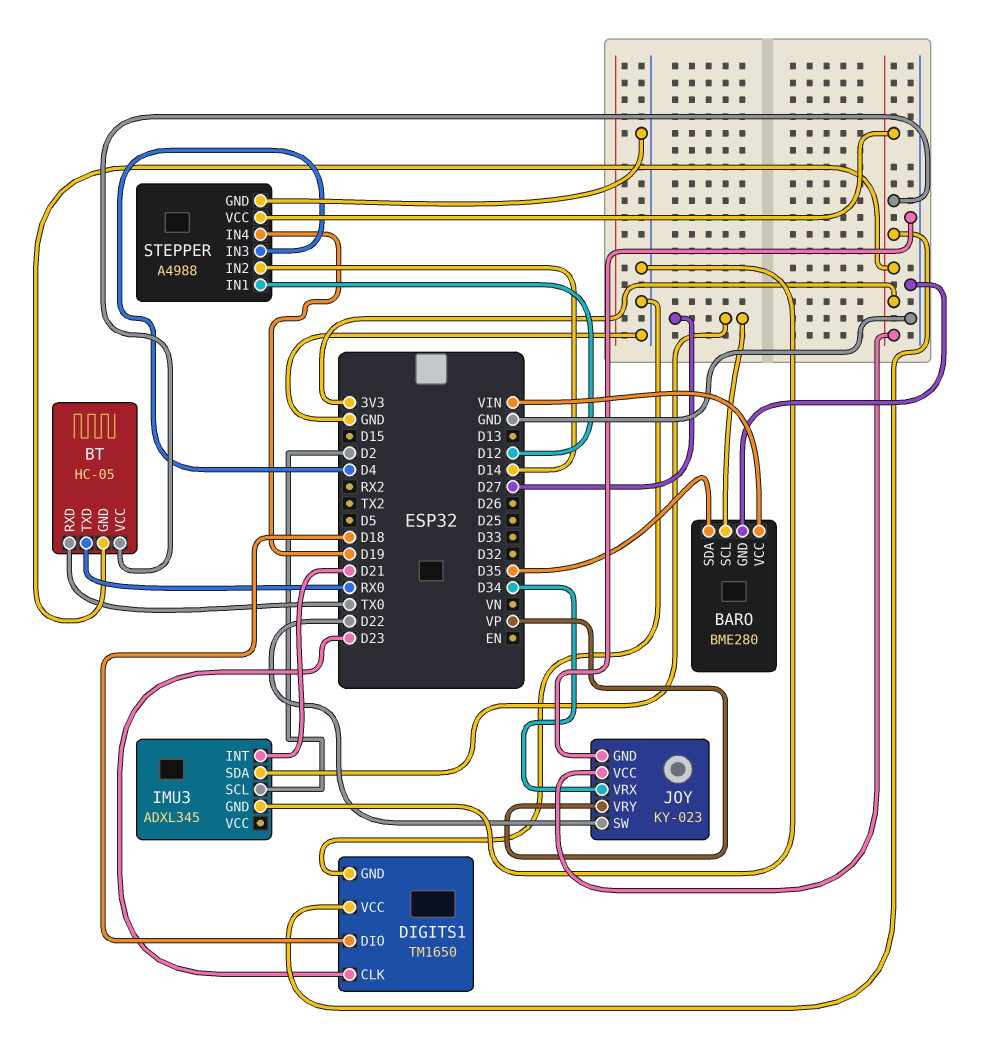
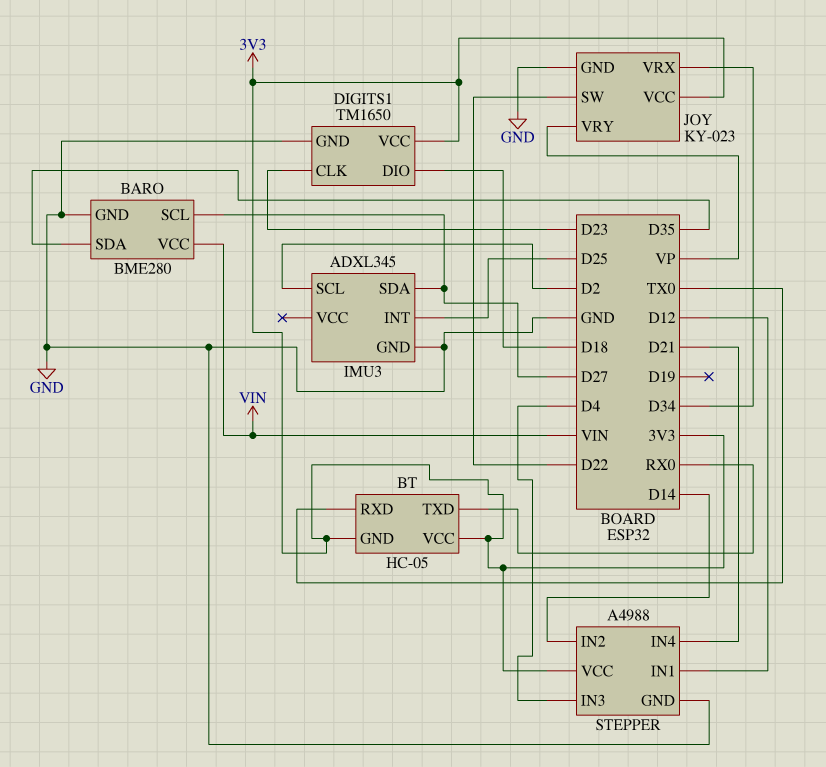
IMU3 pin INT: D21 -> D25
STEPPER pin IN4: D19 -> D21

